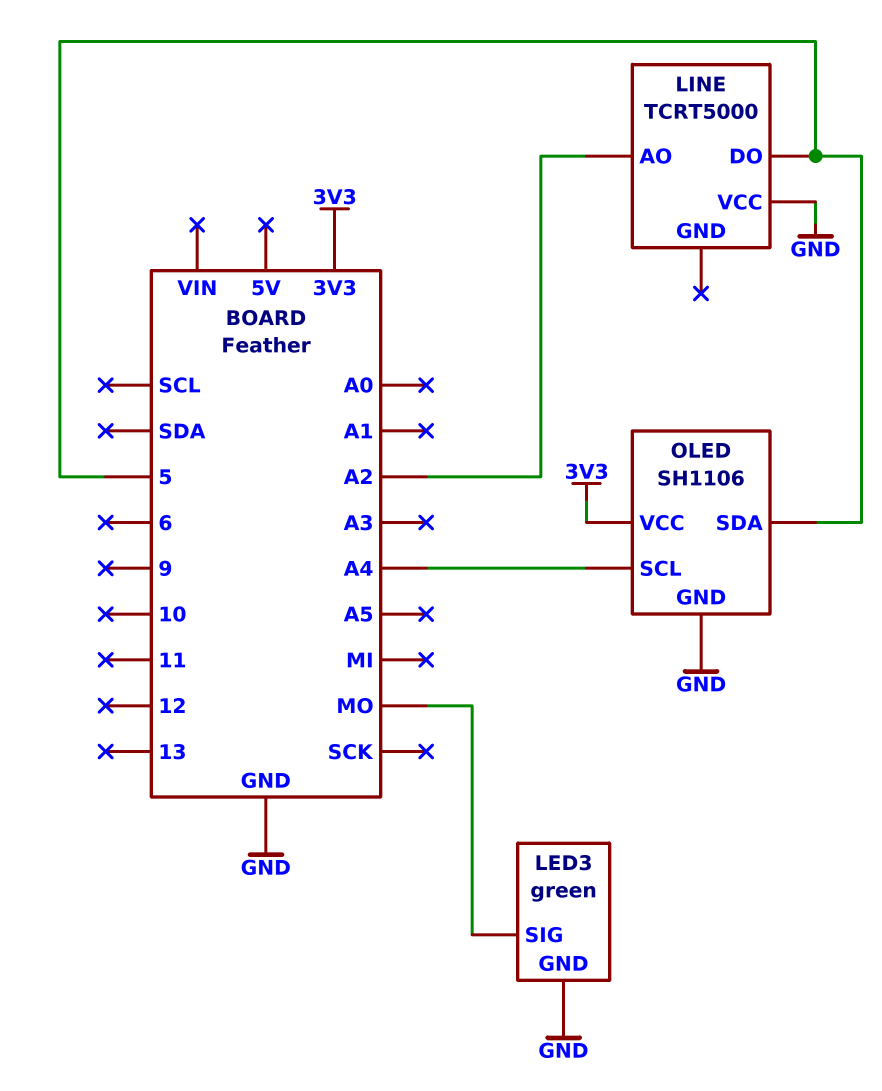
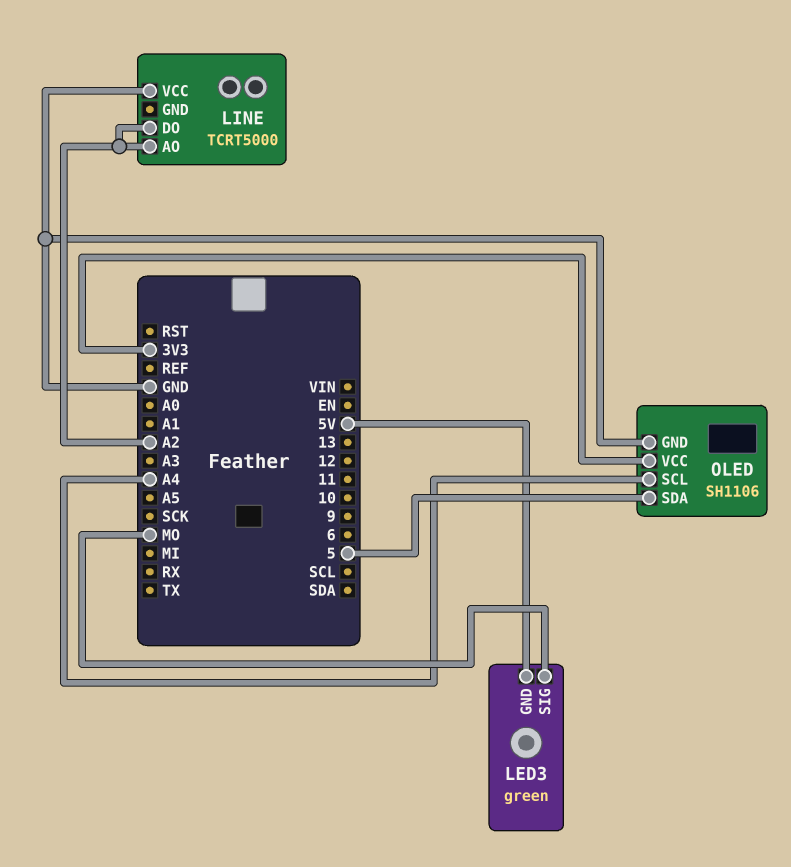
LED3 pin GND: GND -> 5V
LINE pin DO: 5 -> A2

